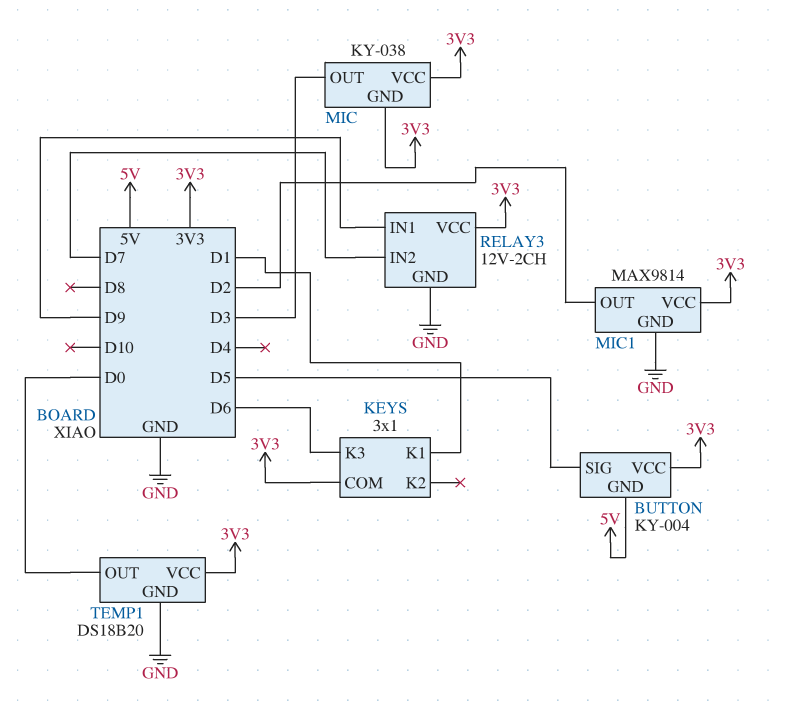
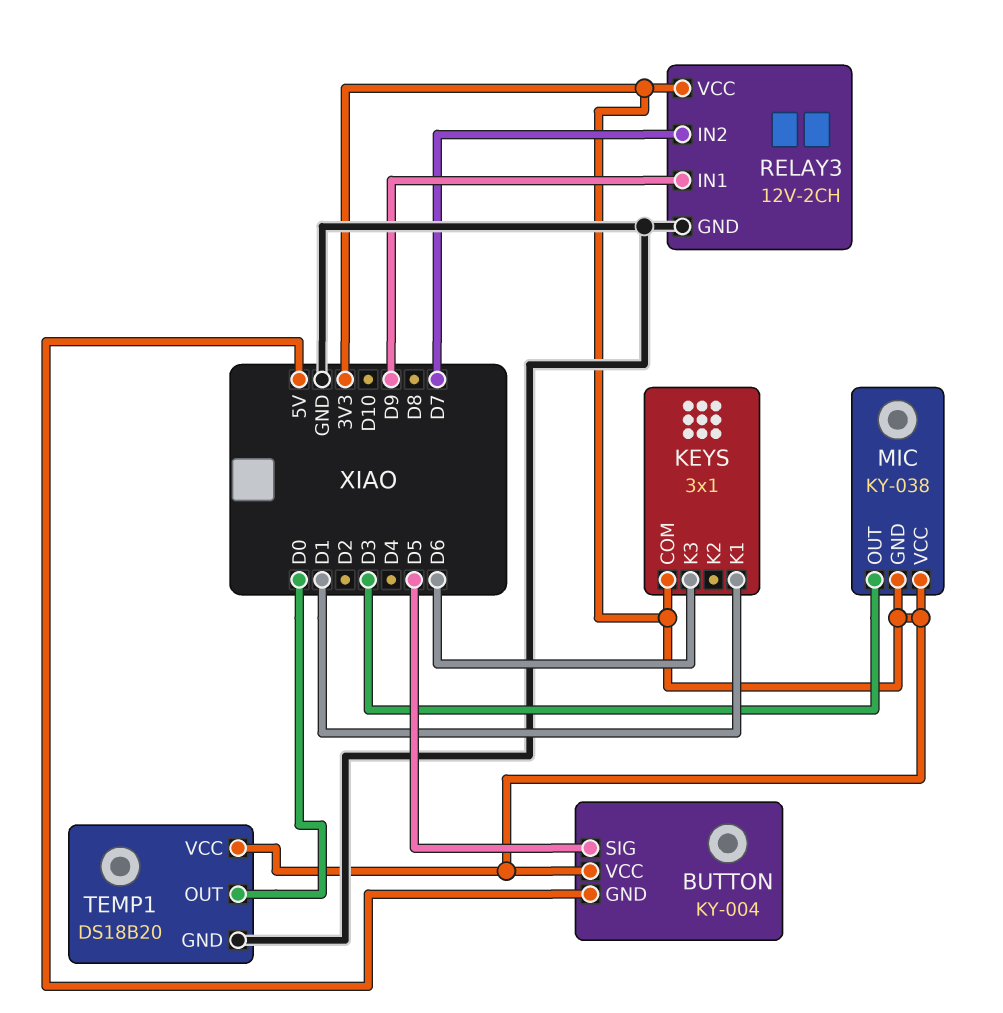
MIC1: MAX9814 -> none
MIC1 pin GND: GND -> none
MIC1 pin OUT: D2 -> none
MIC1 pin VCC: 3V3 -> none

